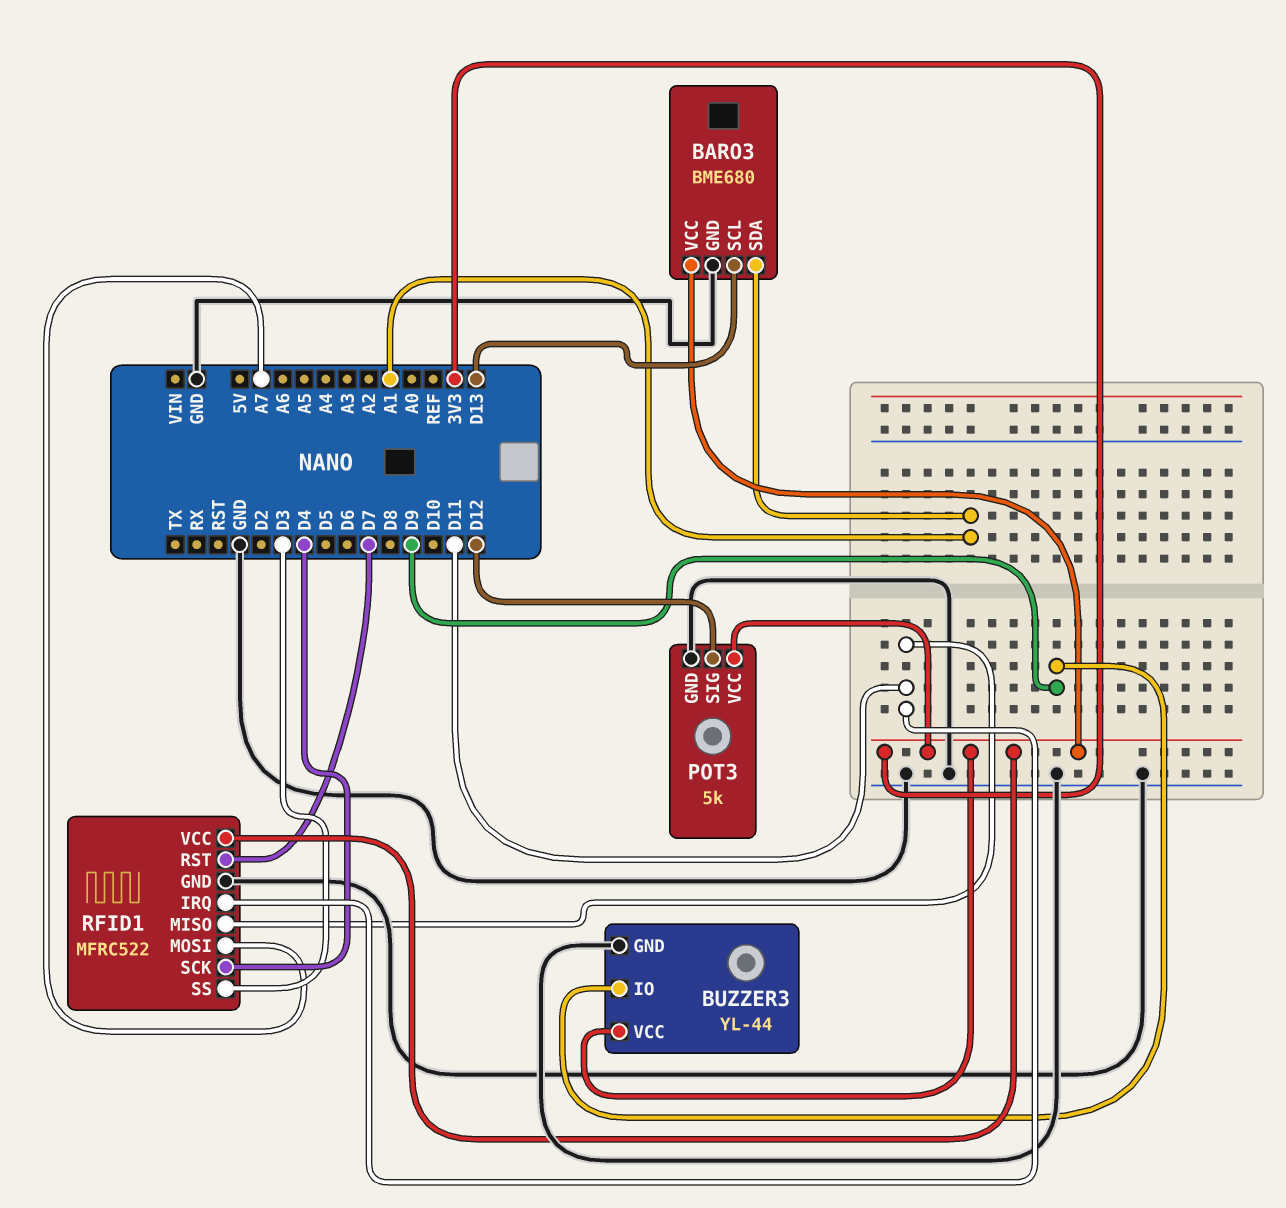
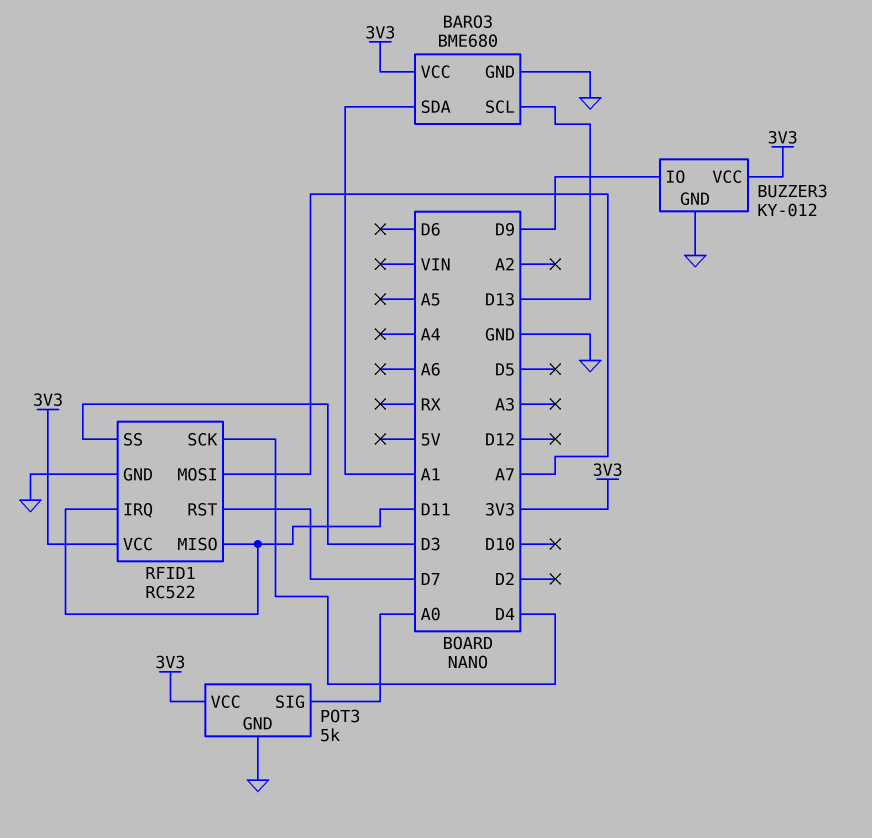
BUZZER3: YL-44 -> KY-012
POT3 pin SIG: D12 -> A0
RFID1: MFRC522 -> RC522

